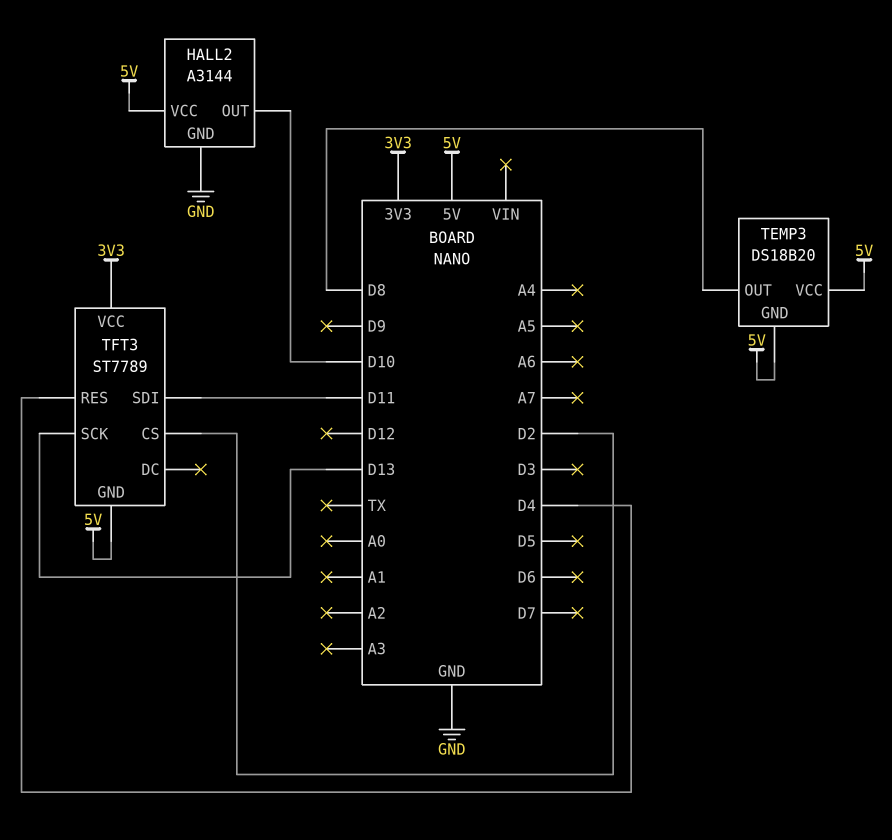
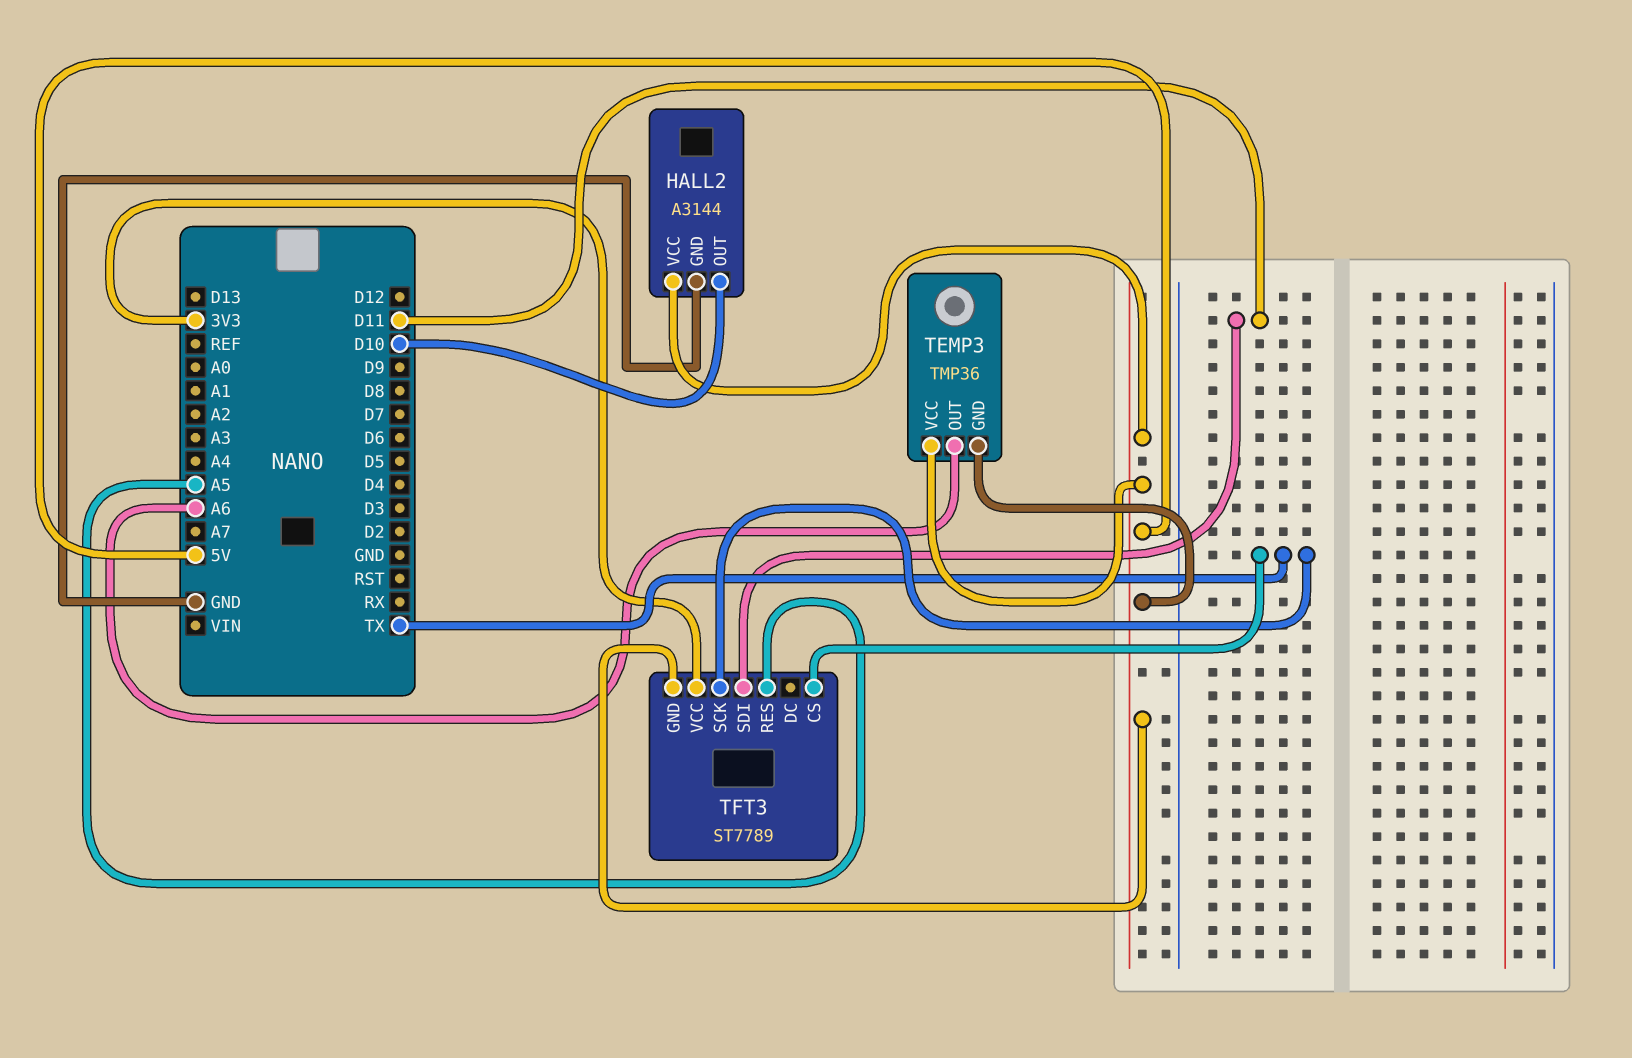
TEMP3: DS18B20 -> TMP36
TEMP3 pin OUT: D8 -> A6
TFT3 pin CS: D2 -> TX
TFT3 pin RES: D4 -> A5
TFT3 pin SCK: D13 -> TX

